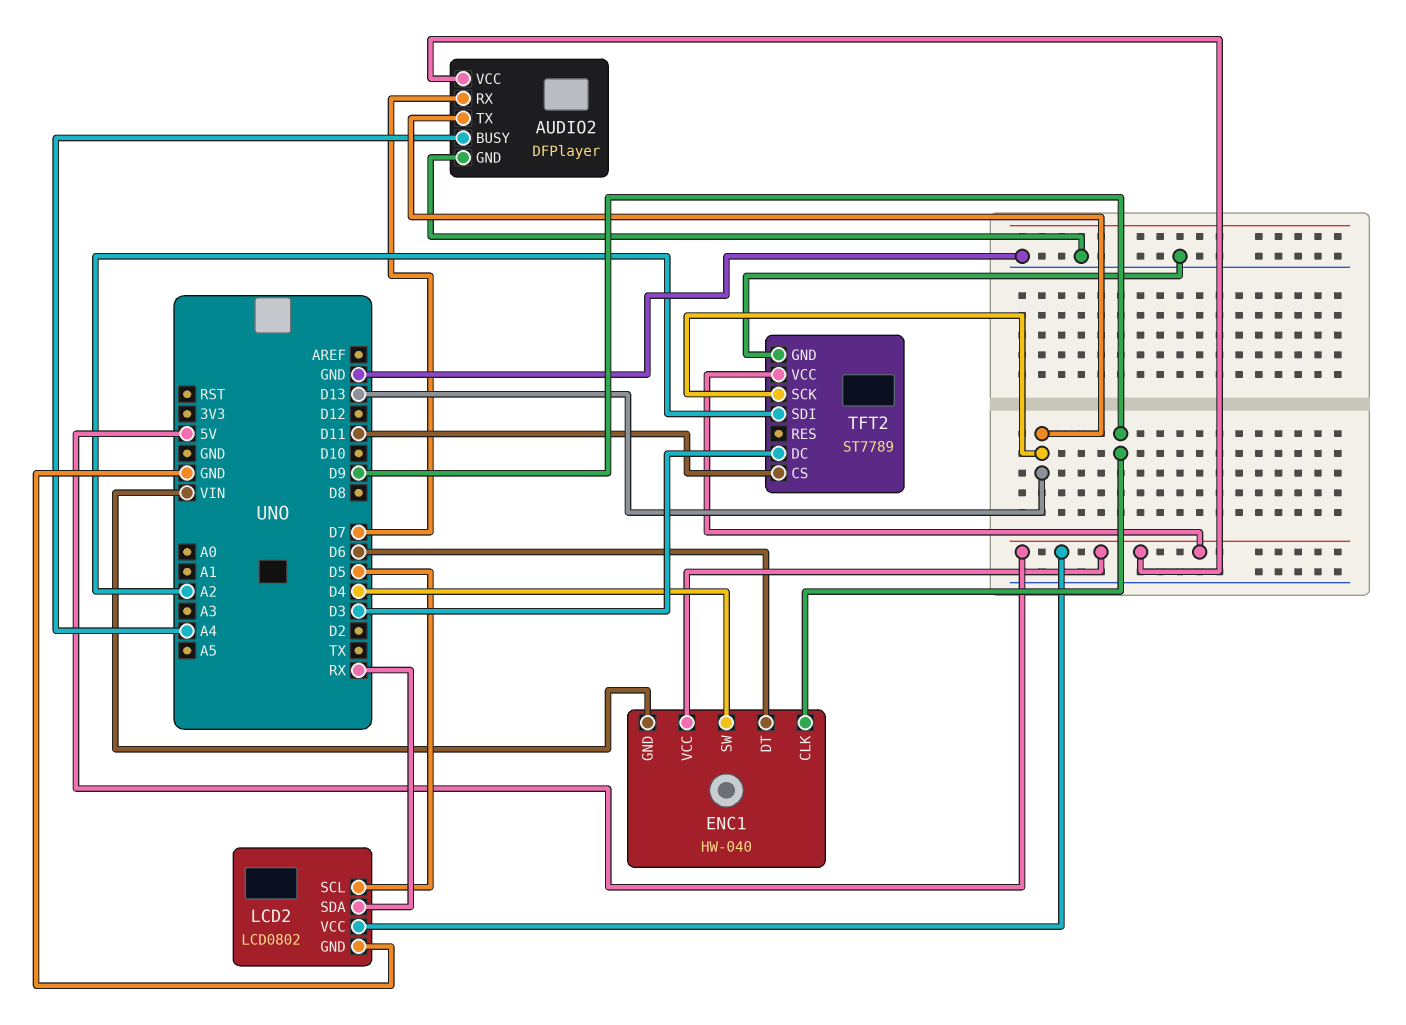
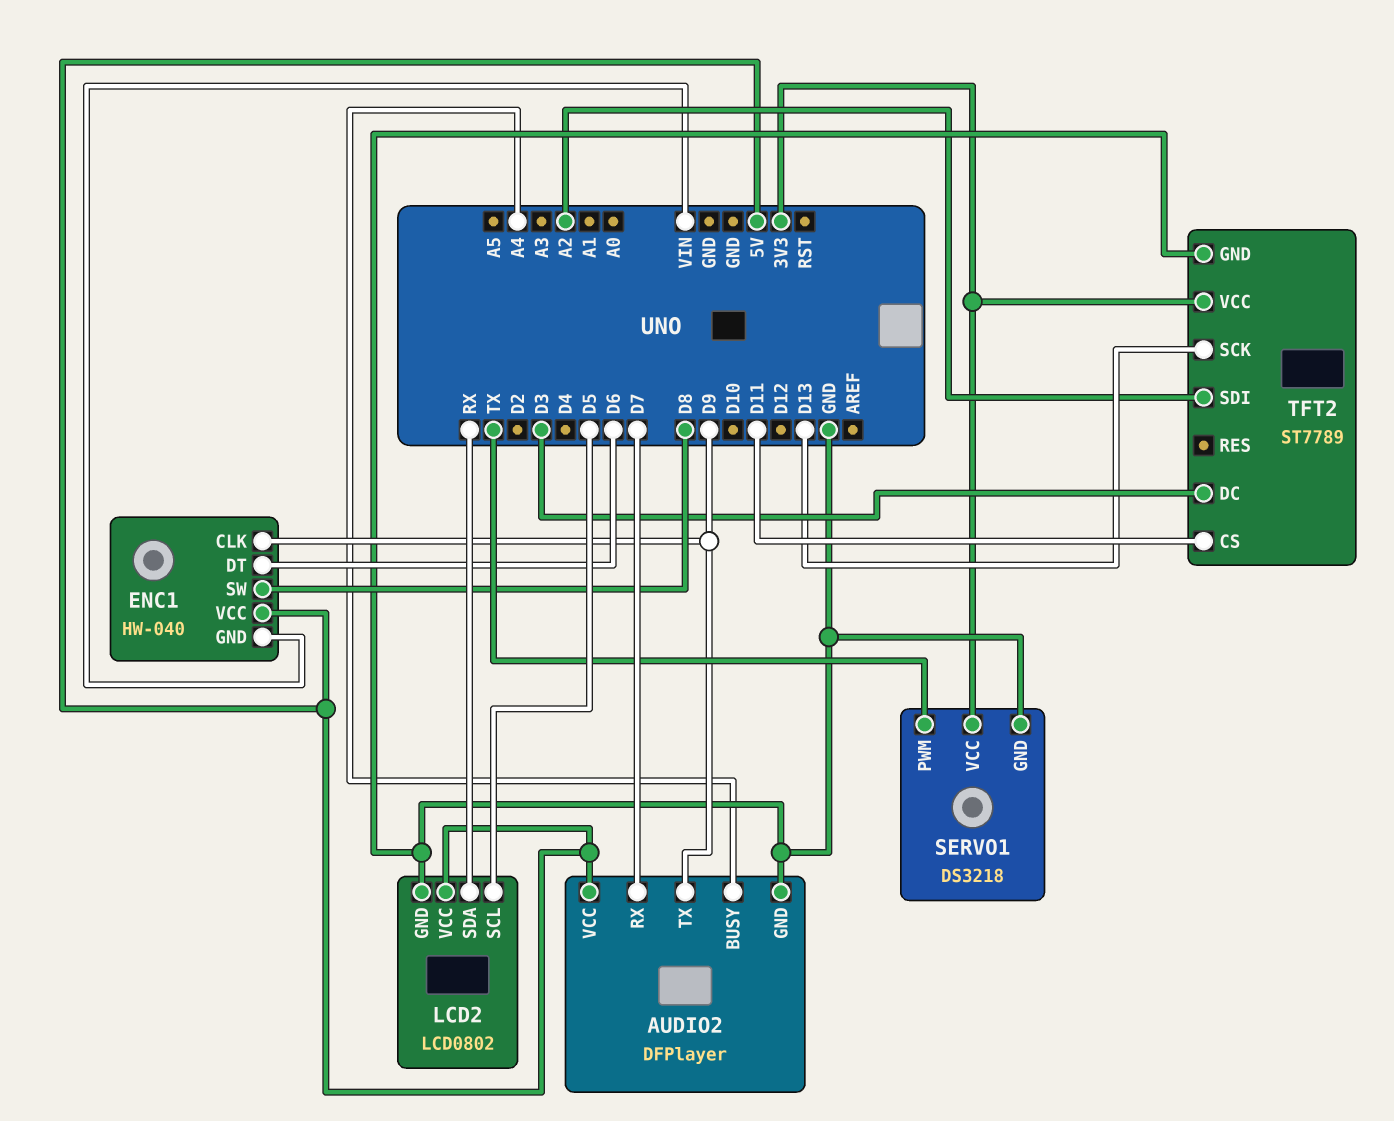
AUDIO2 pin TX: D13 -> D9
ENC1 pin SW: D4 -> D8
SERVO1: none -> DS3218
SERVO1 pin GND: none -> GND
SERVO1 pin PWM: none -> TX
SERVO1 pin VCC: none -> 3V3
TFT2 pin VCC: 5V -> 3V3

